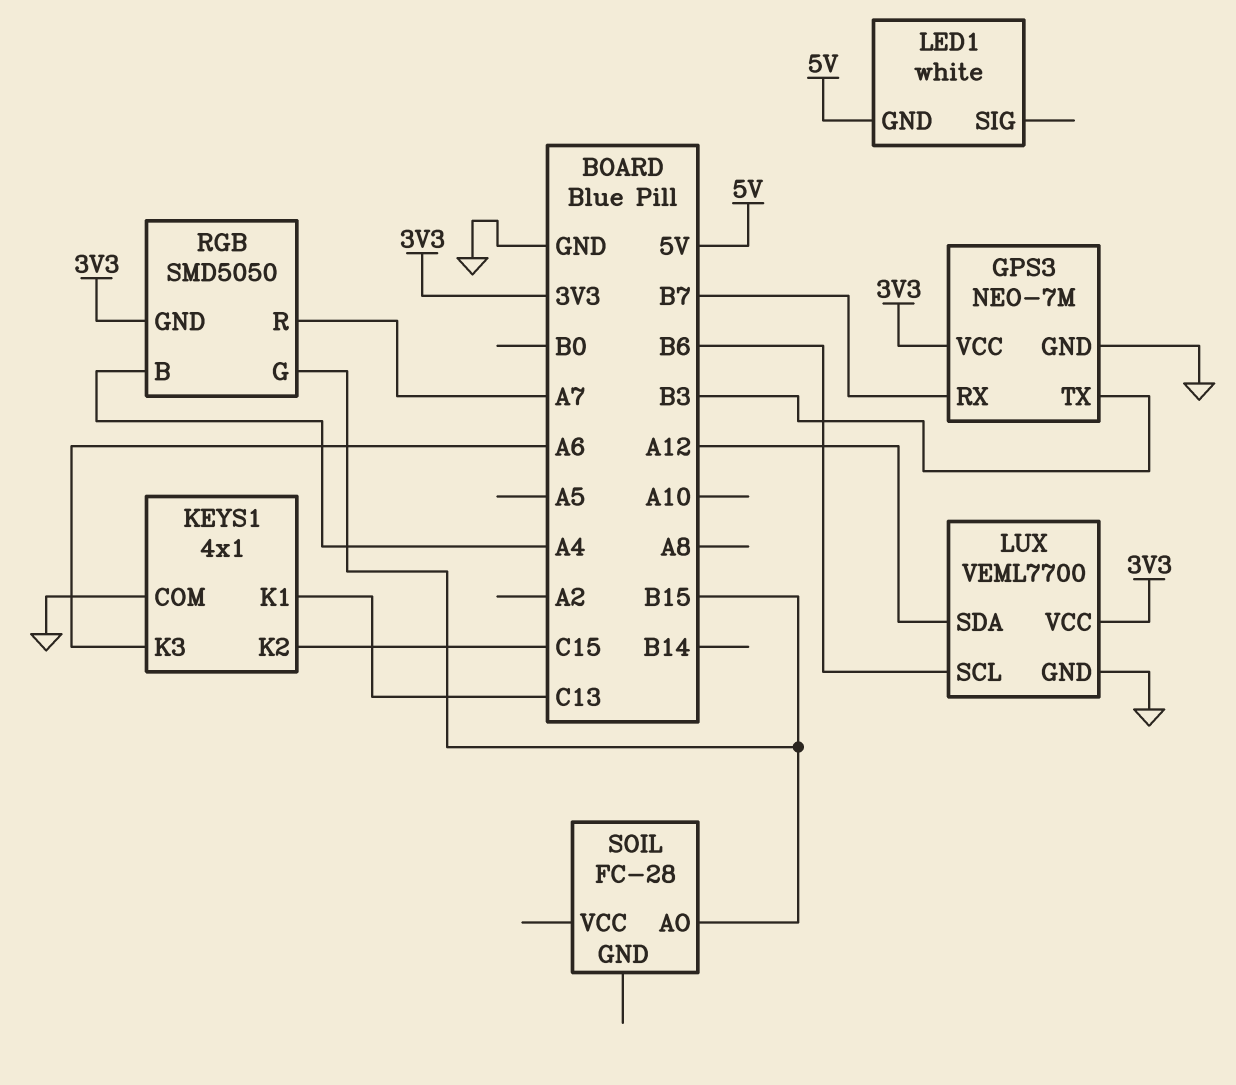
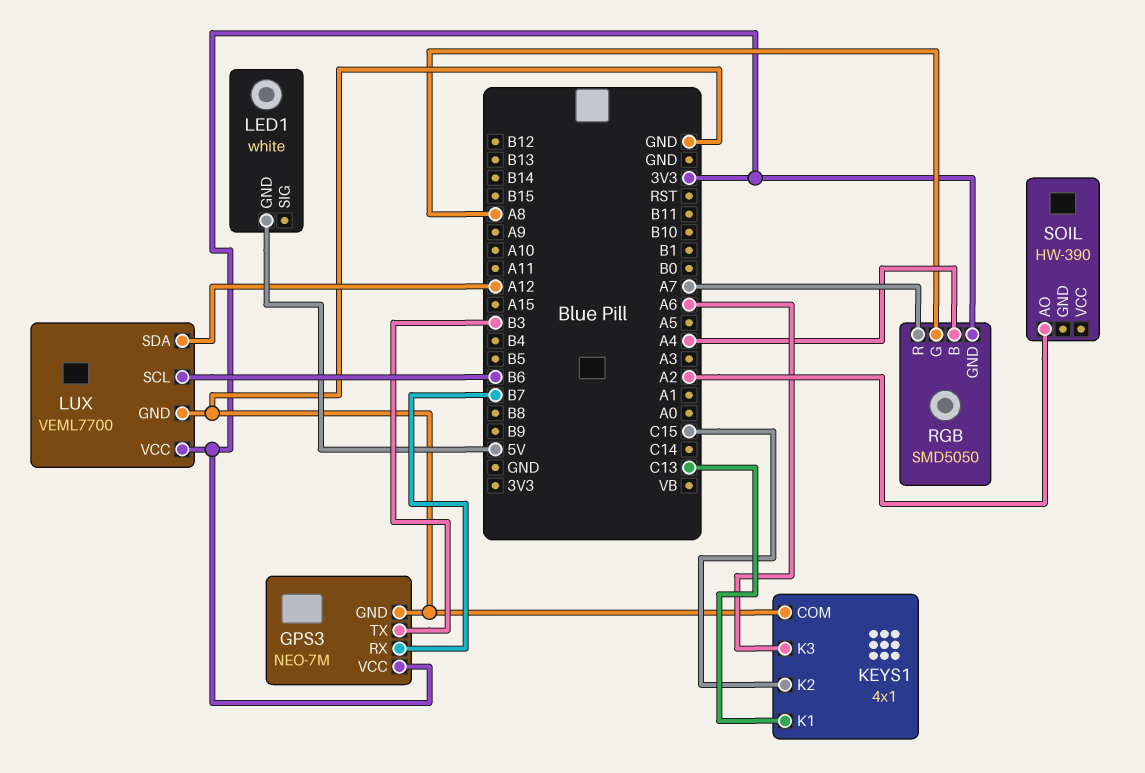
RGB pin G: B15 -> A8
SOIL: FC-28 -> HW-390
SOIL pin AO: B15 -> A2

